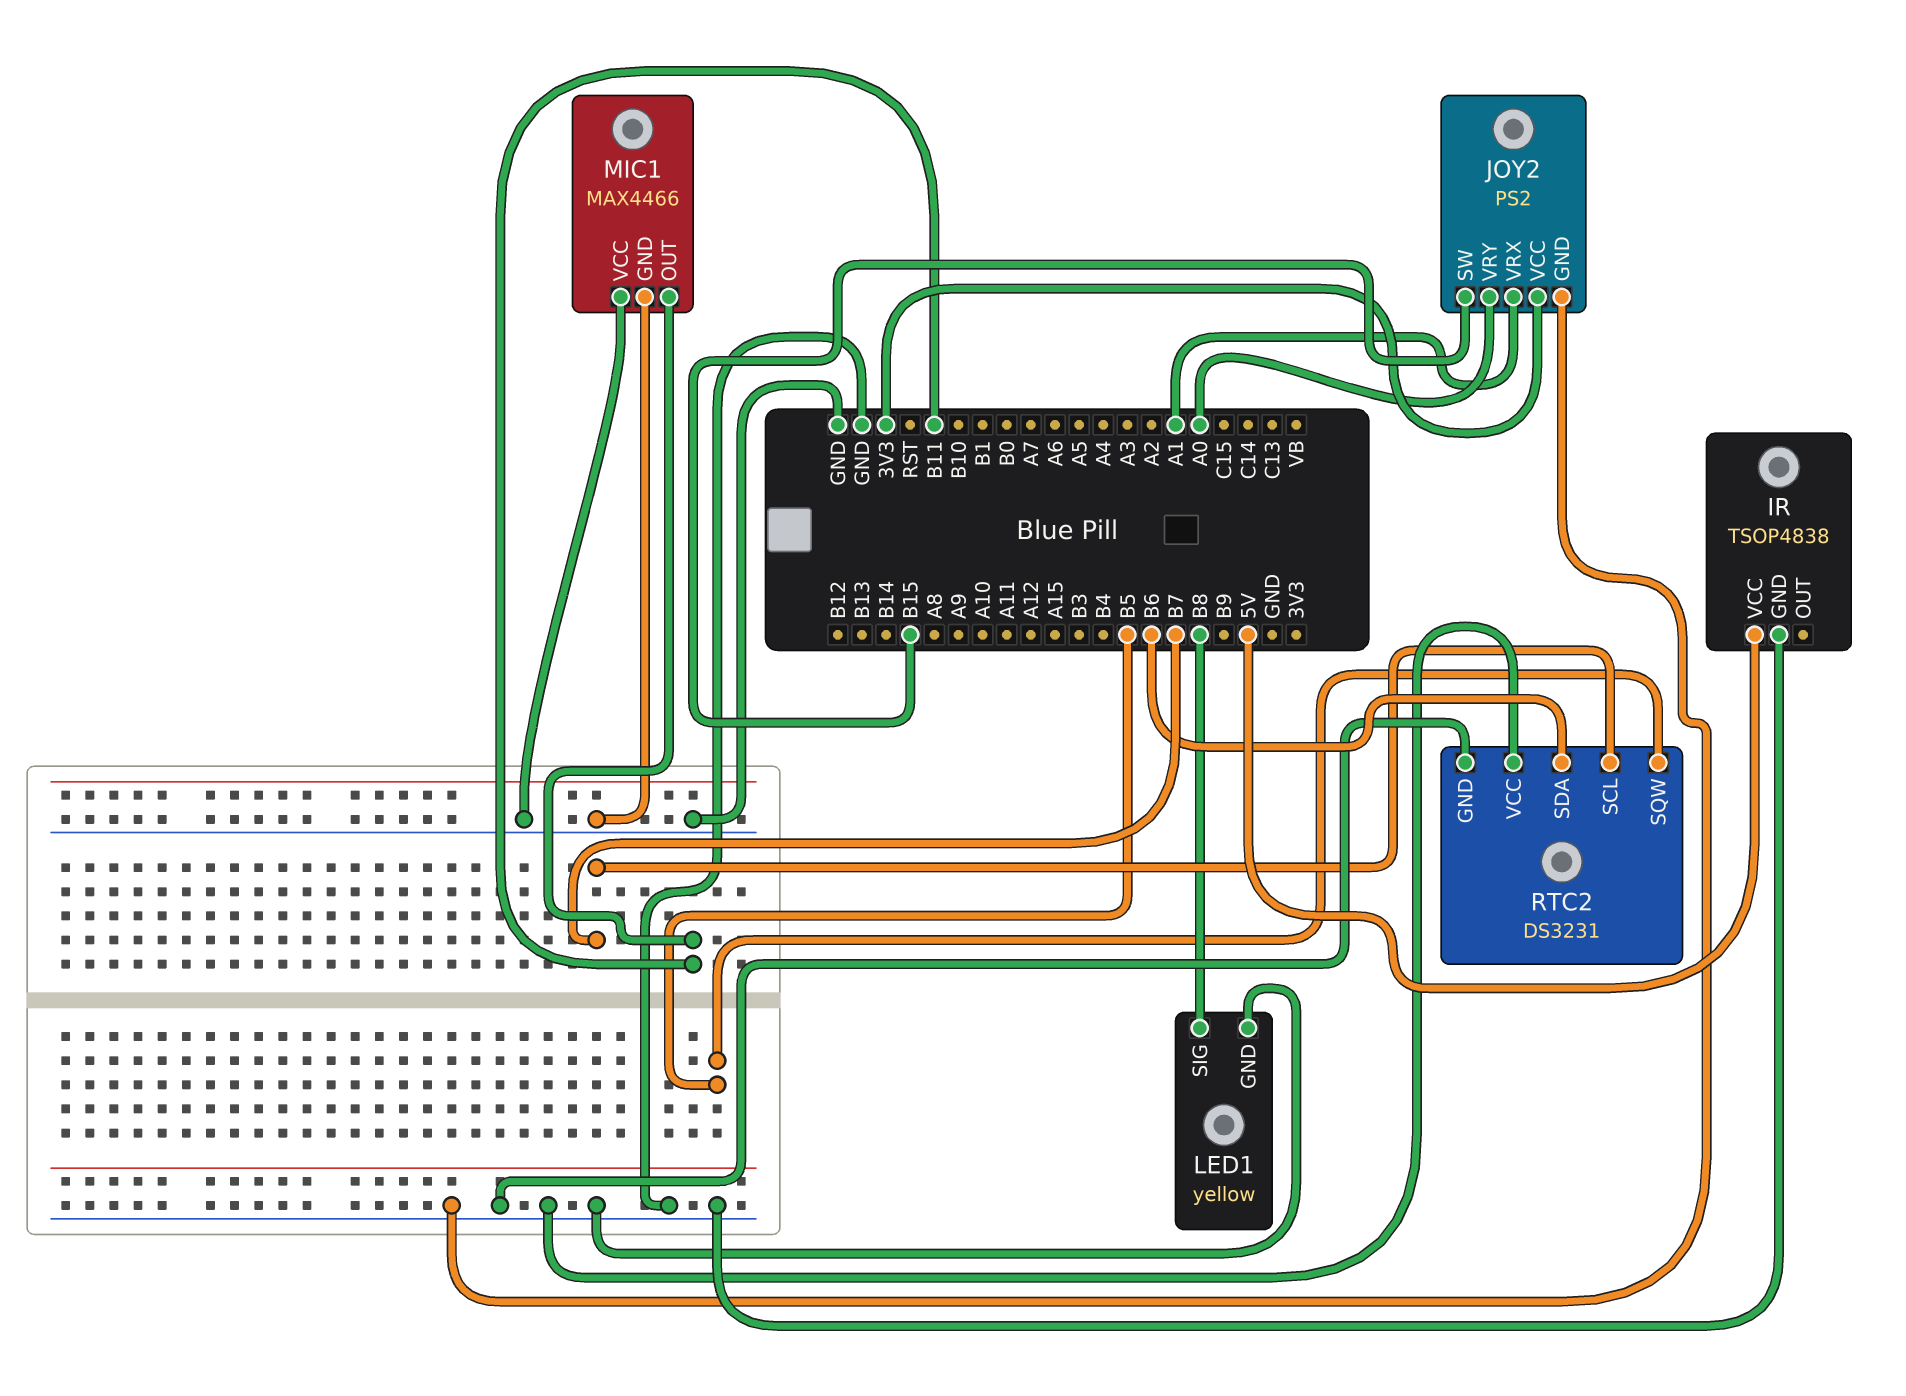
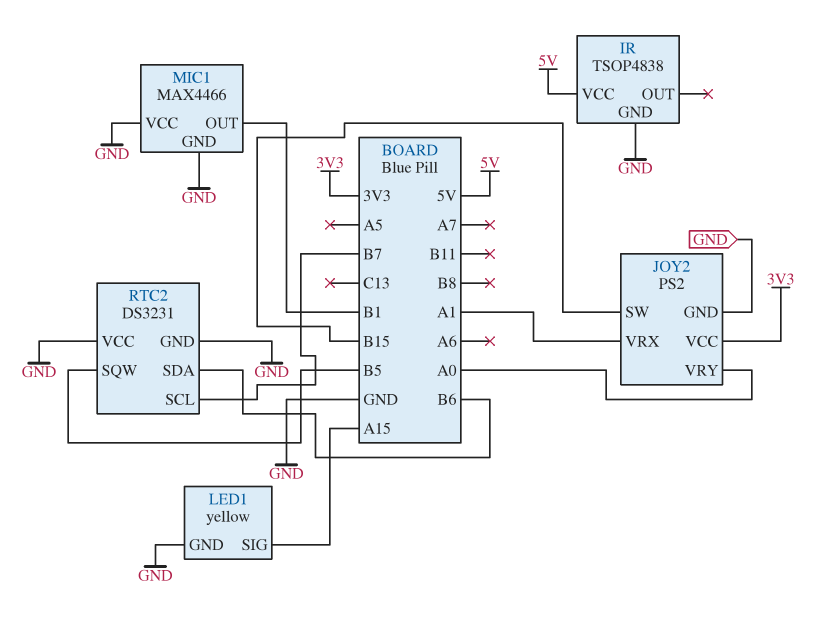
LED1 pin SIG: B8 -> A15
MIC1 pin OUT: B11 -> B1

